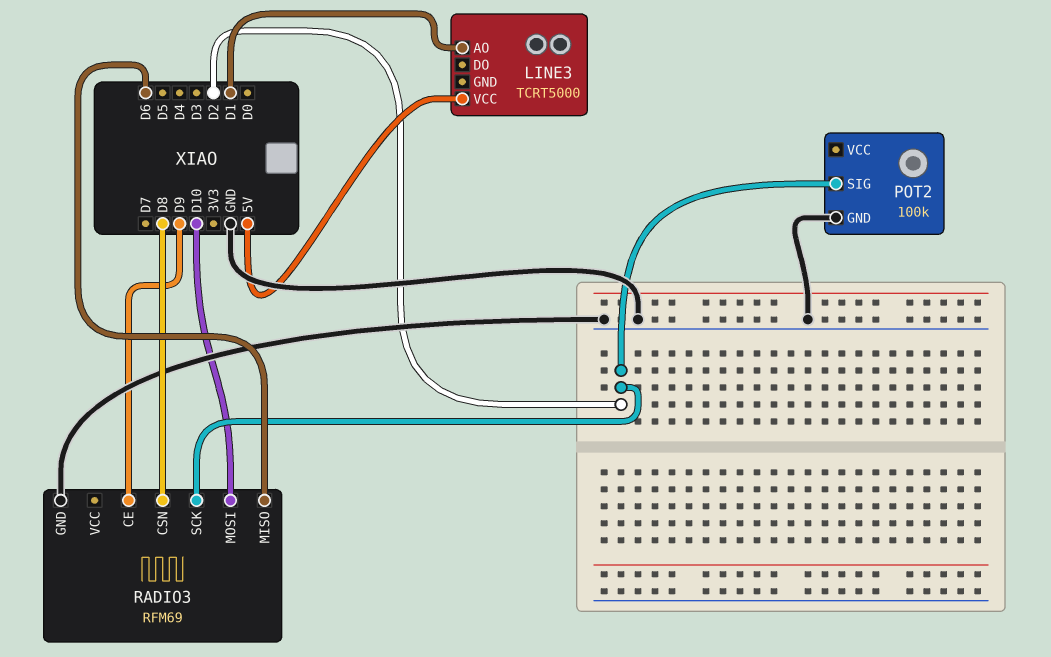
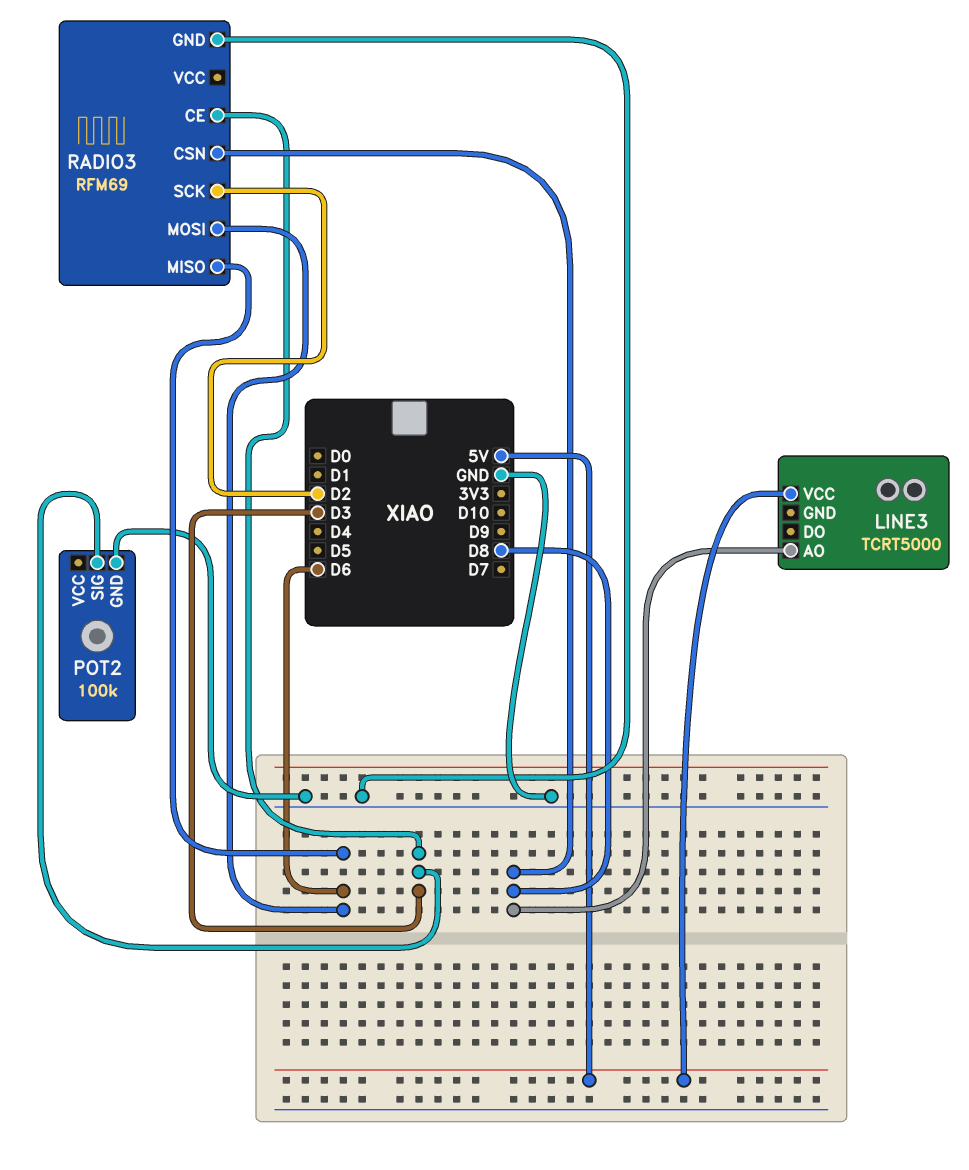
LINE3 pin AO: D1 -> D8
POT2 pin SIG: D2 -> D3
RADIO3 pin CE: D9 -> D3
RADIO3 pin MOSI: D10 -> D6

